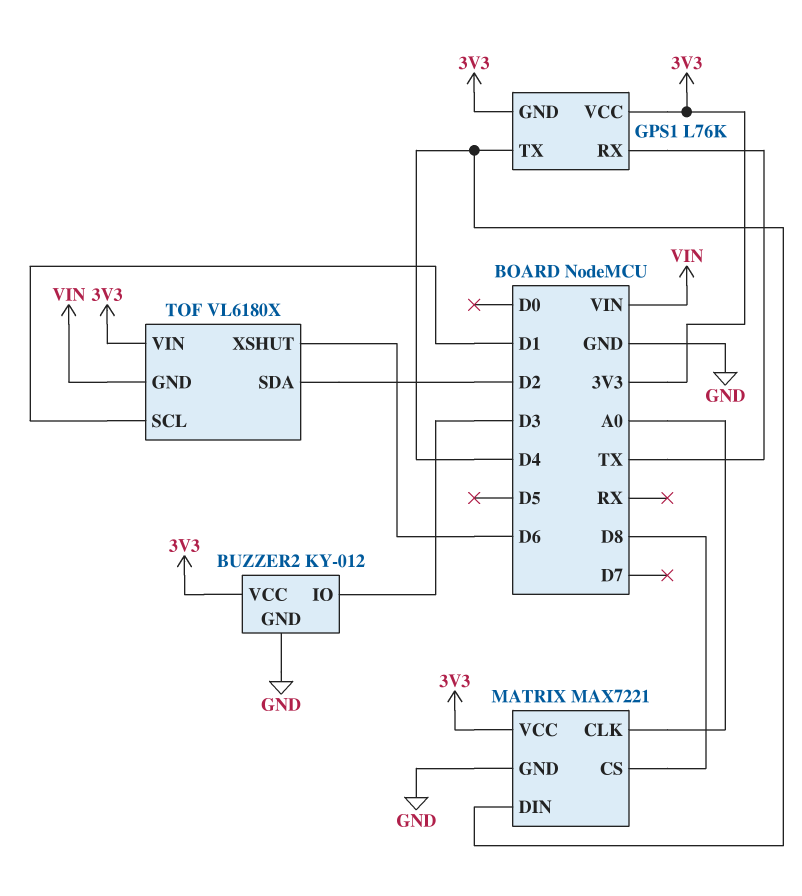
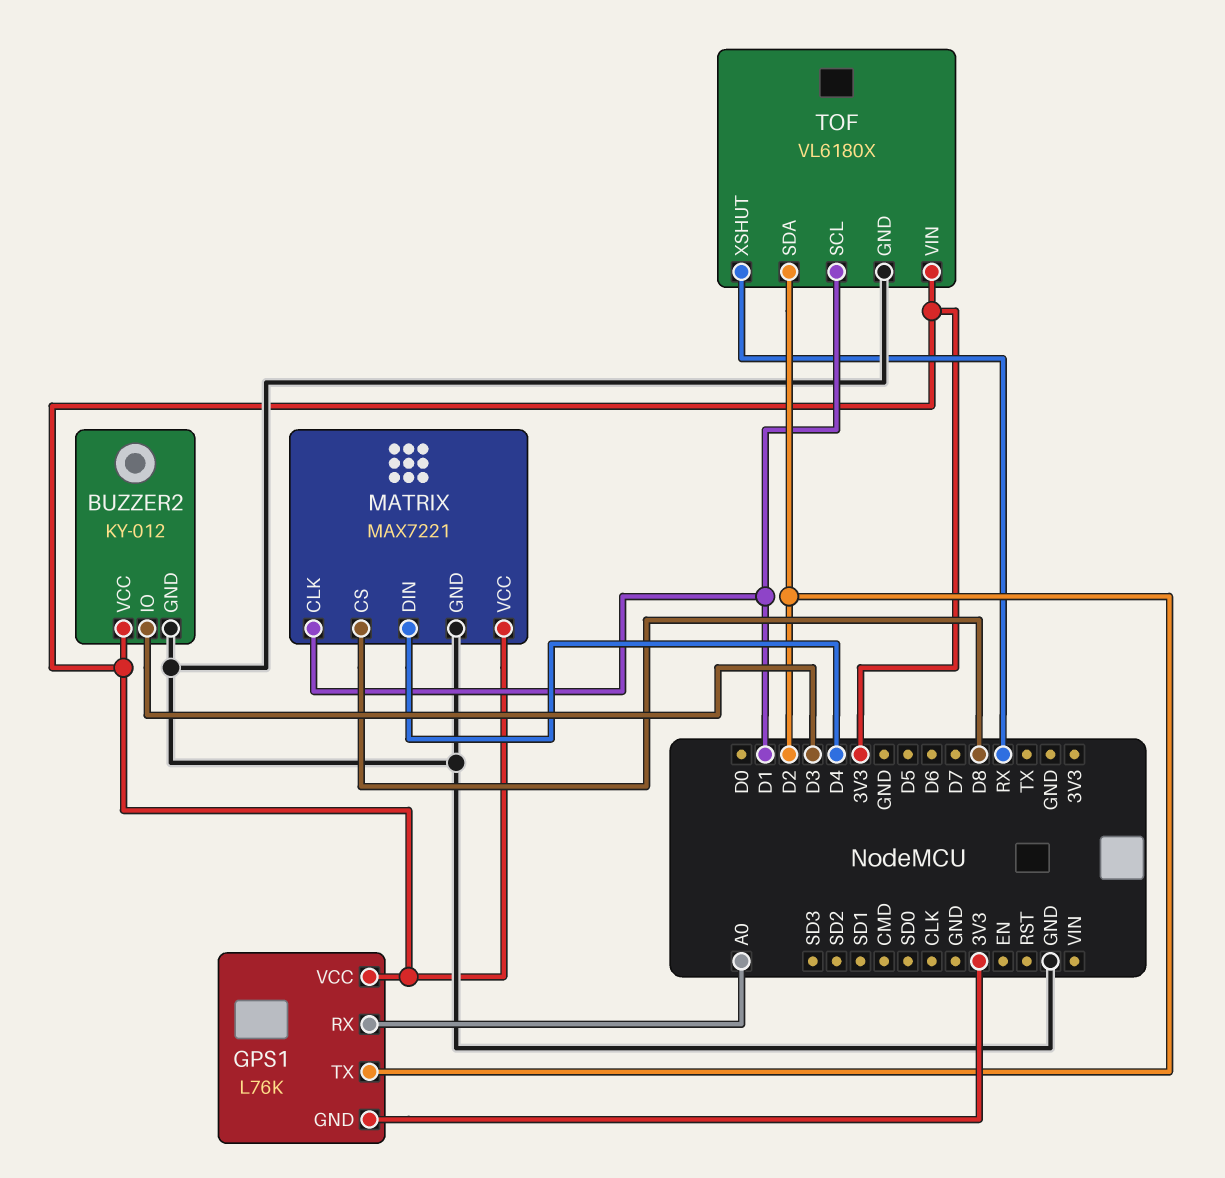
GPS1 pin RX: TX -> A0
GPS1 pin TX: D4 -> D2
MATRIX pin CLK: A0 -> D1
TOF pin GND: VIN -> GND
TOF pin XSHUT: D6 -> RX

